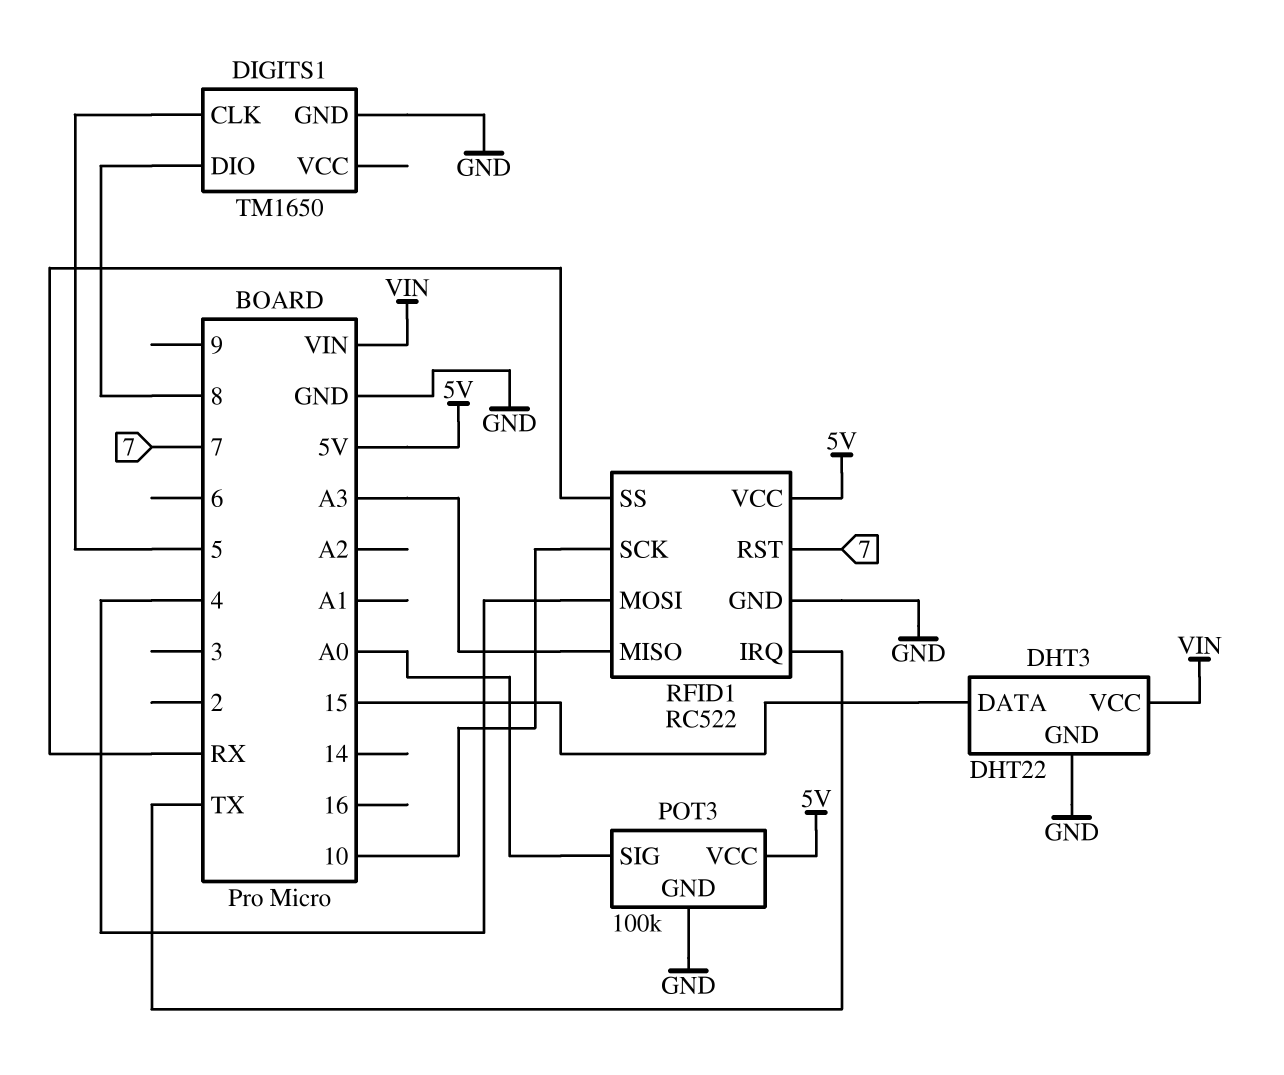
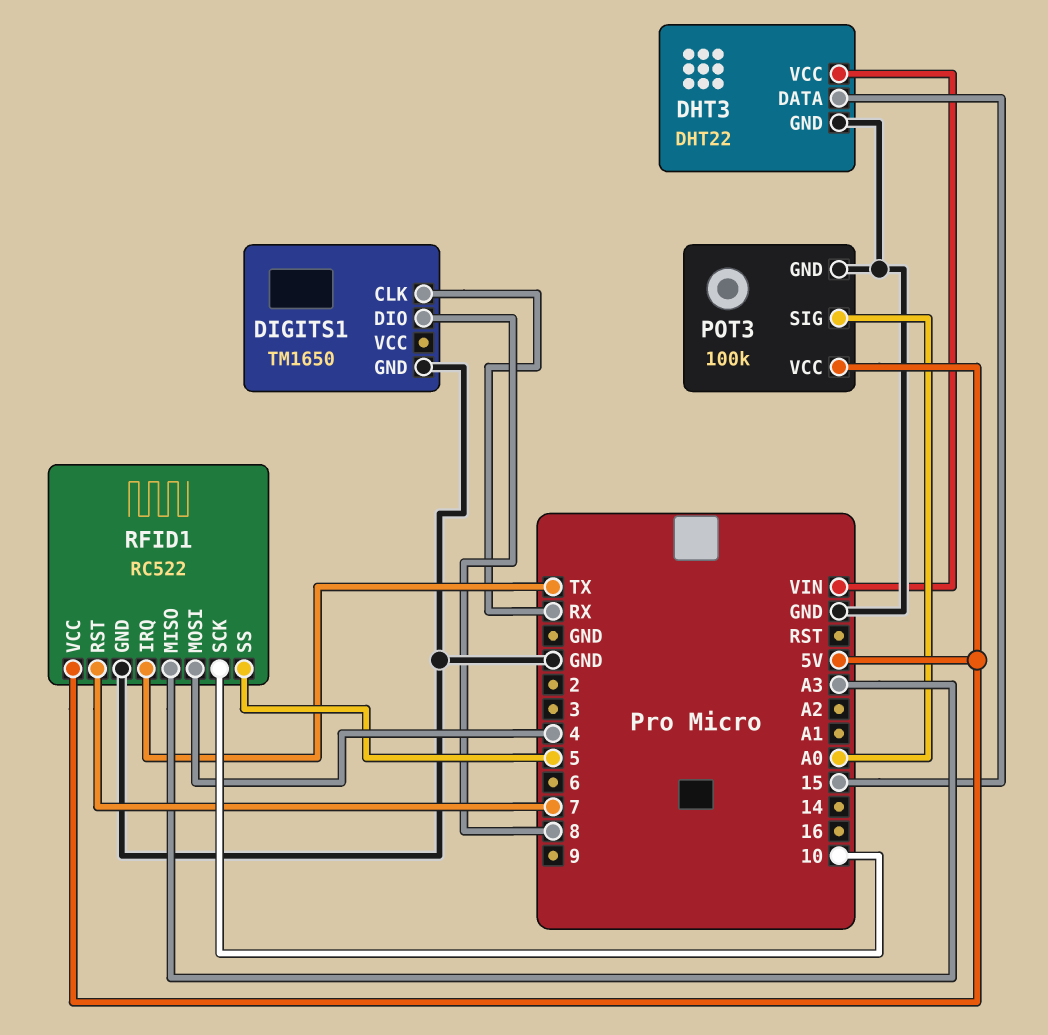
DIGITS1 pin CLK: 5 -> RX
RFID1 pin SS: RX -> 5

